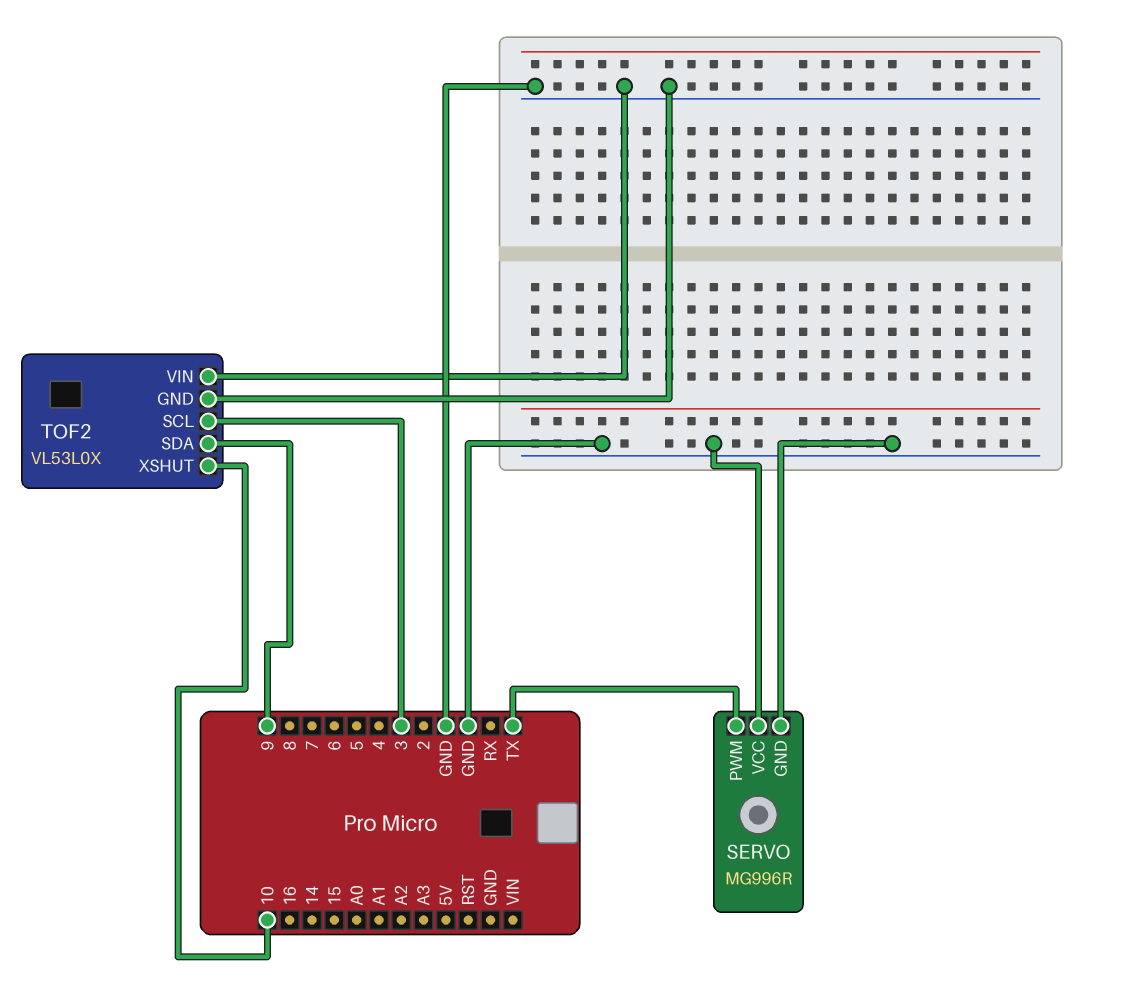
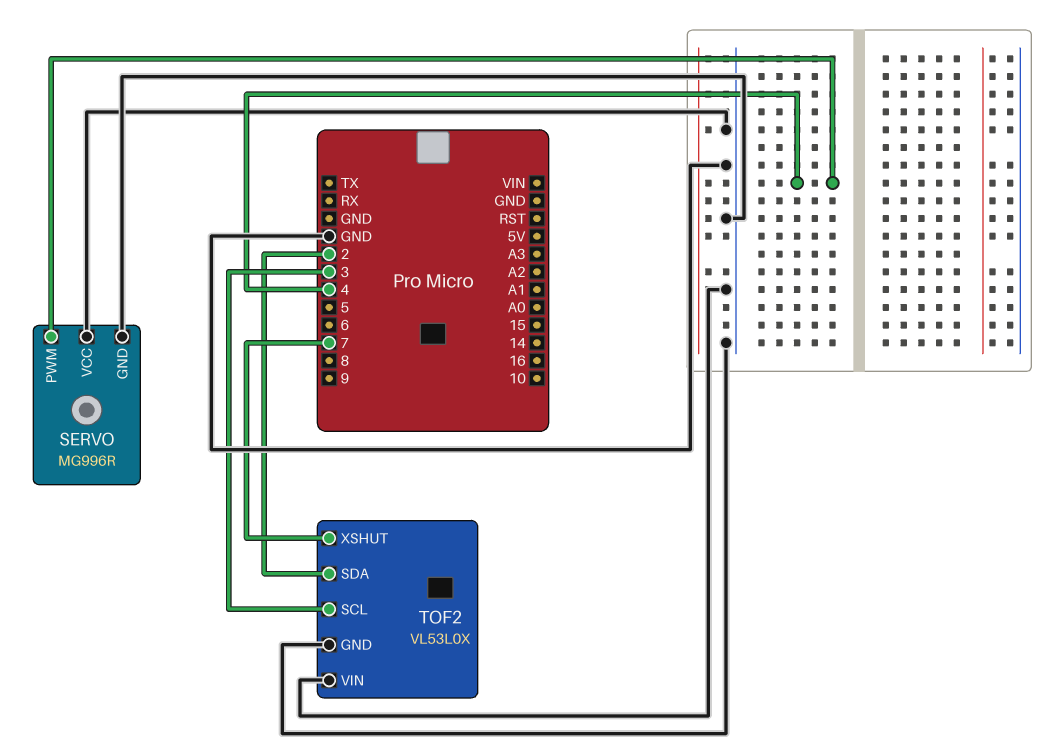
SERVO pin PWM: TX -> 4
TOF2 pin SDA: 9 -> 2
TOF2 pin XSHUT: 10 -> 7

